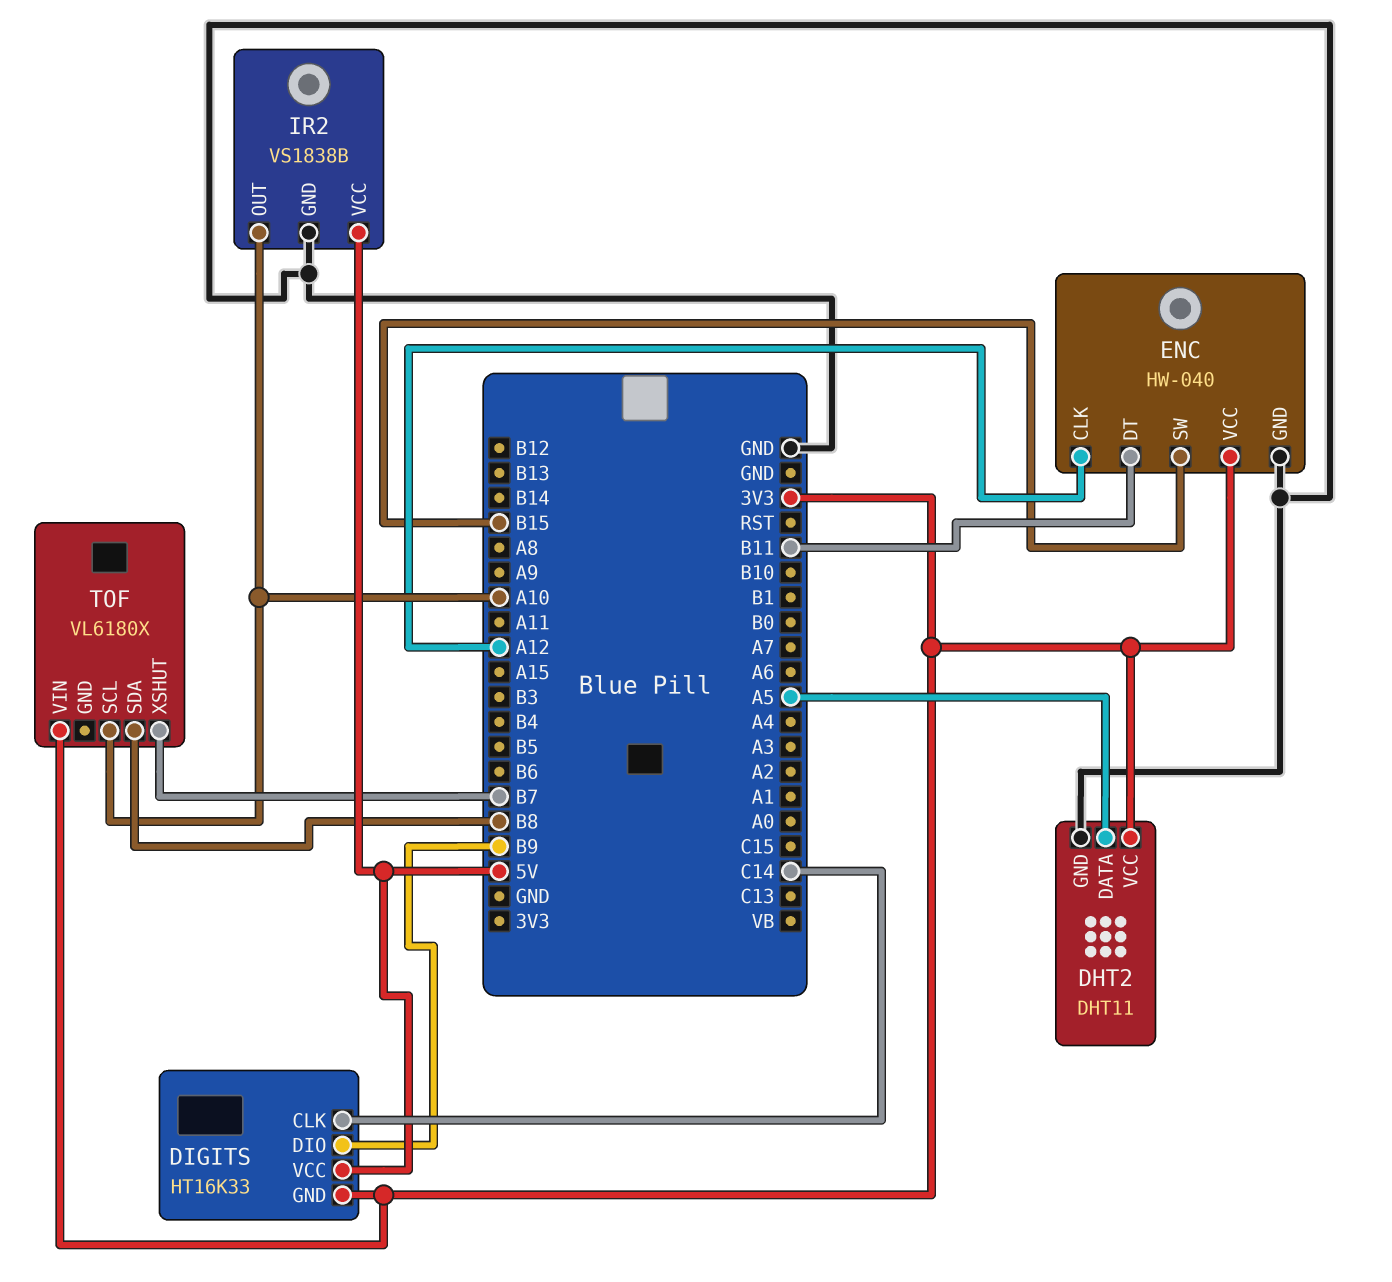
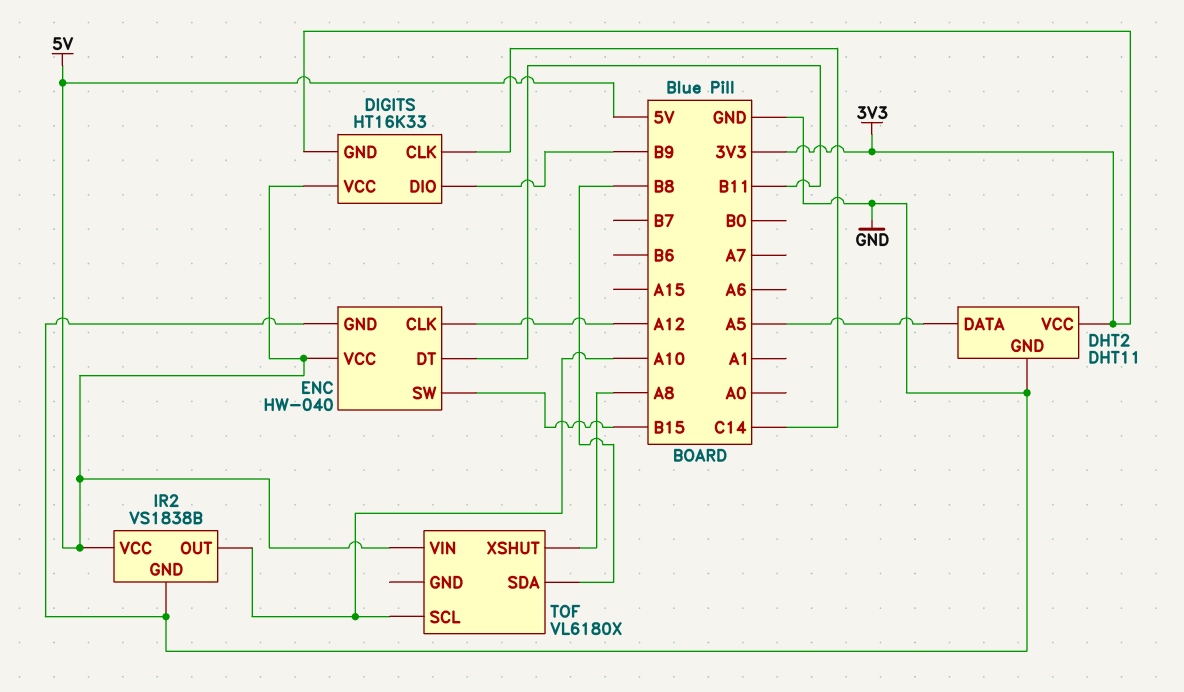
ENC pin VCC: 3V3 -> 5V
TOF pin VIN: 3V3 -> 5V
TOF pin XSHUT: B7 -> A8

